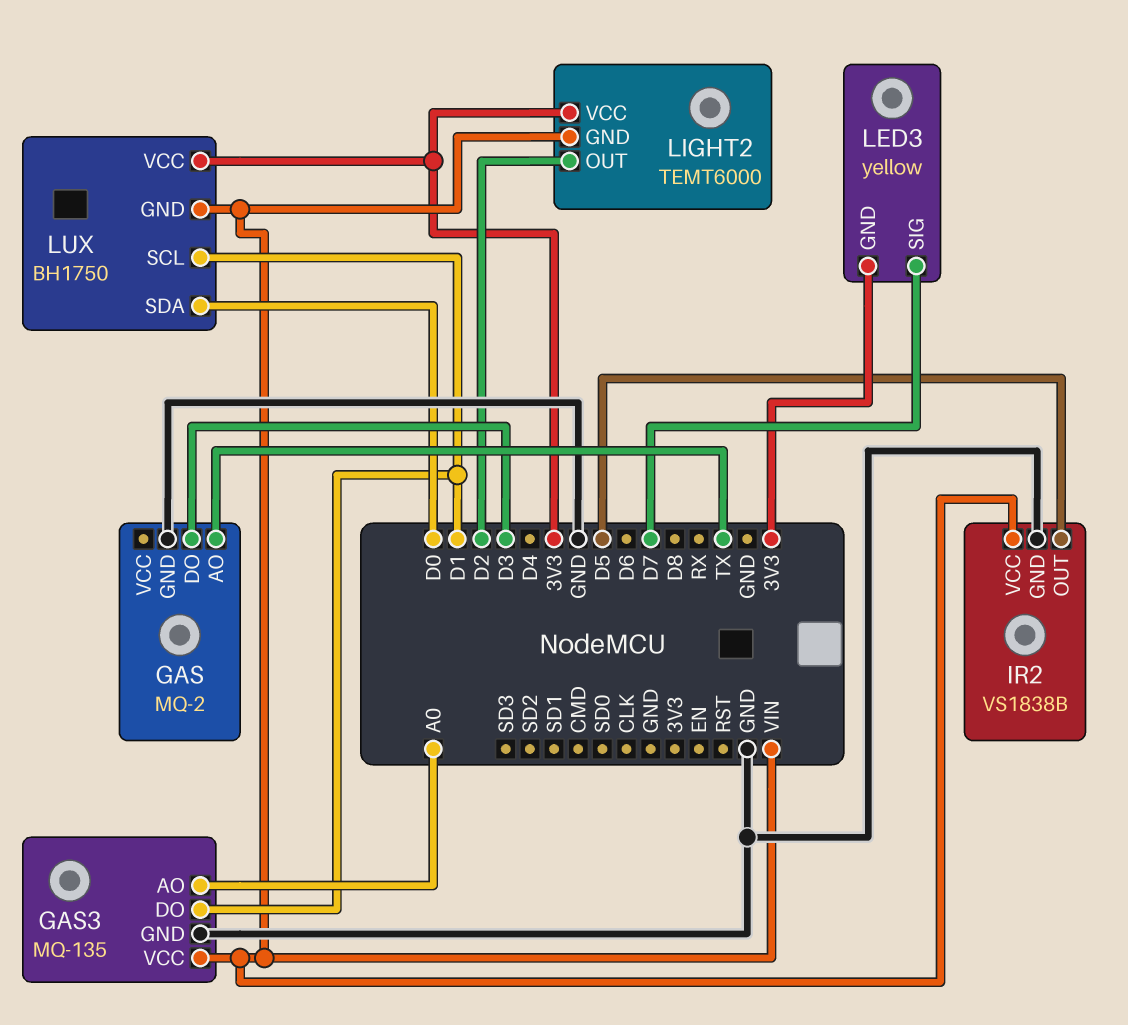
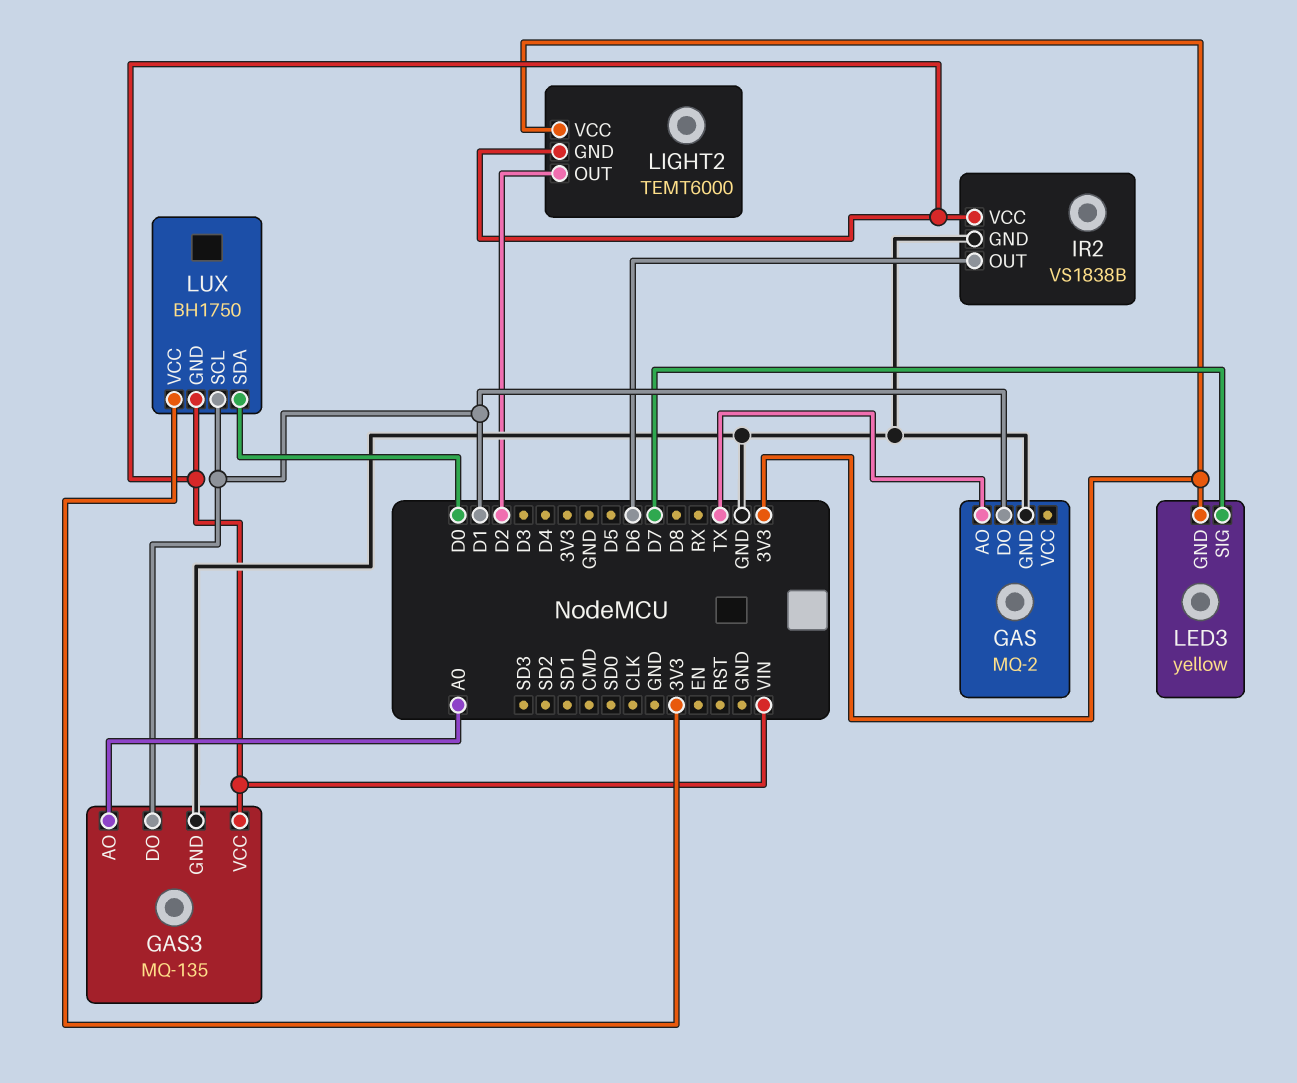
GAS pin DO: D3 -> D1
IR2 pin OUT: D5 -> D6

